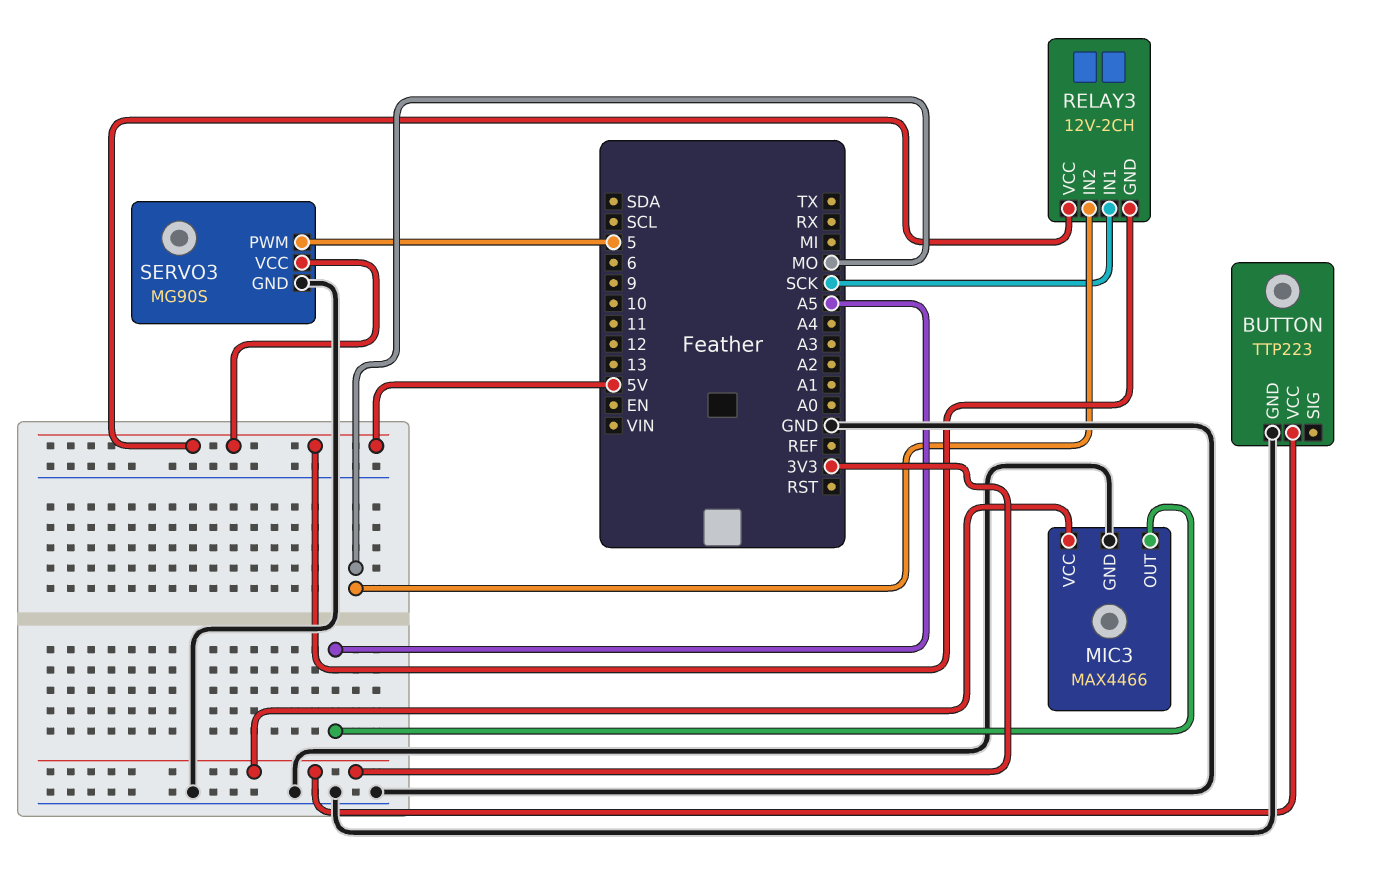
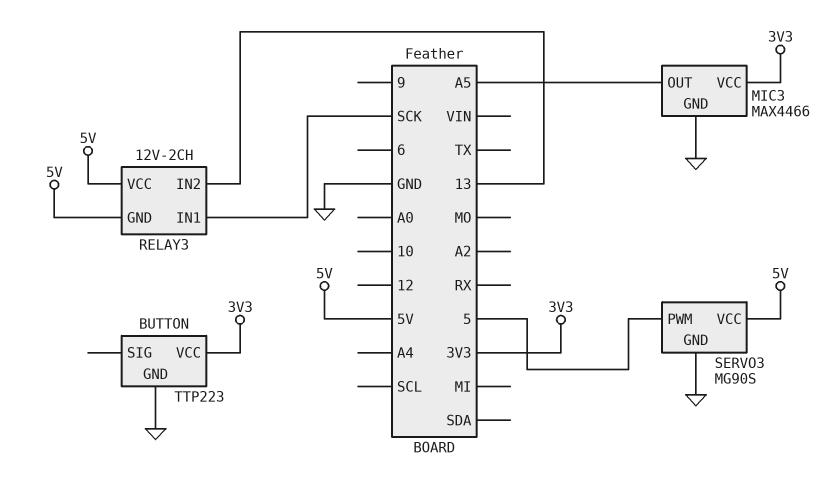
RELAY3 pin IN2: MO -> 13

